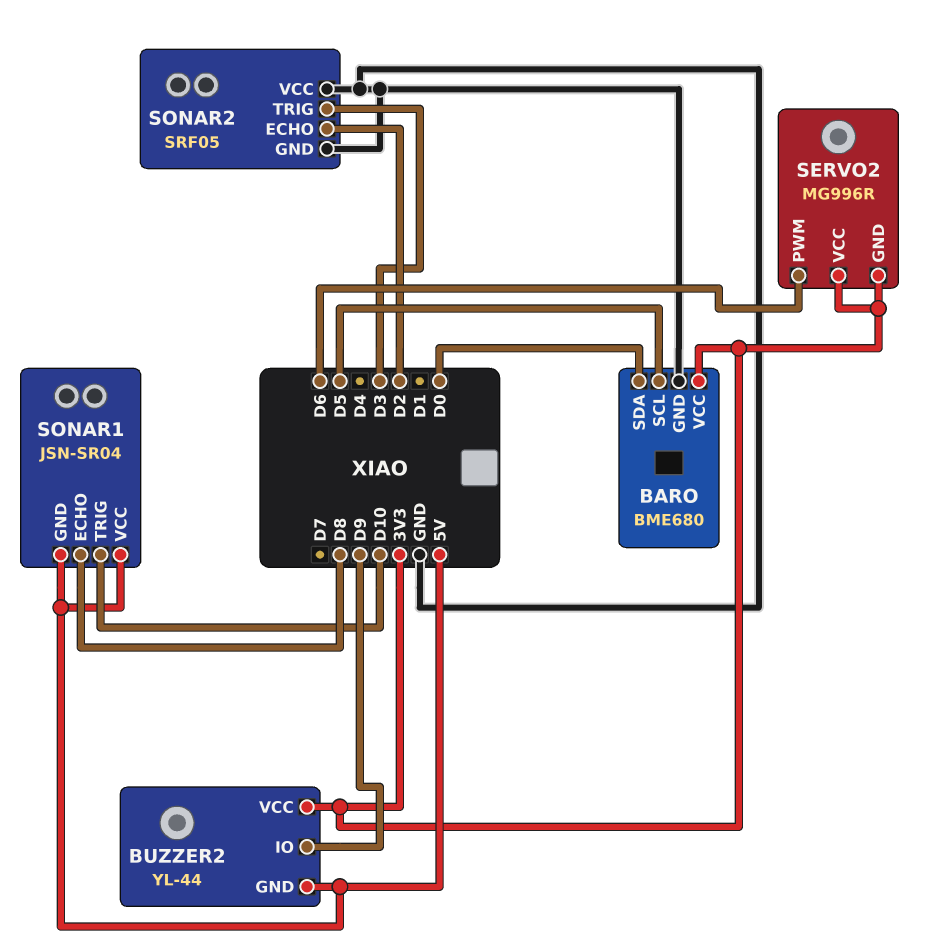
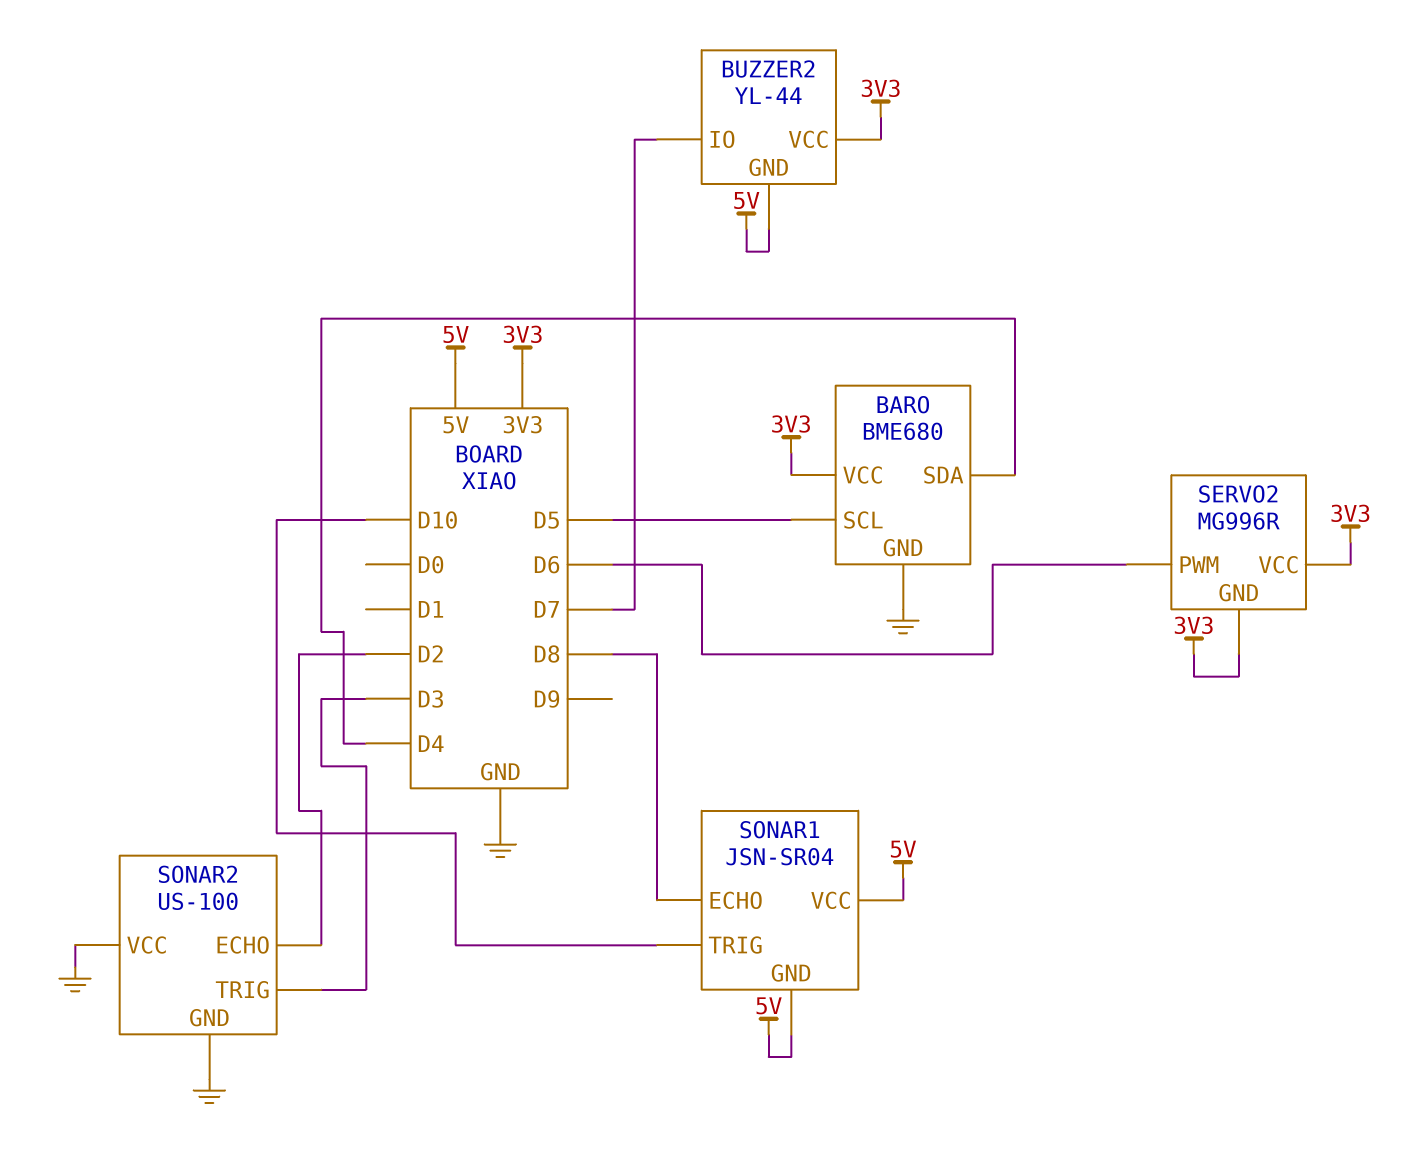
BARO pin SDA: D0 -> D4
BUZZER2 pin IO: D9 -> D7
SONAR2: SRF05 -> US-100

